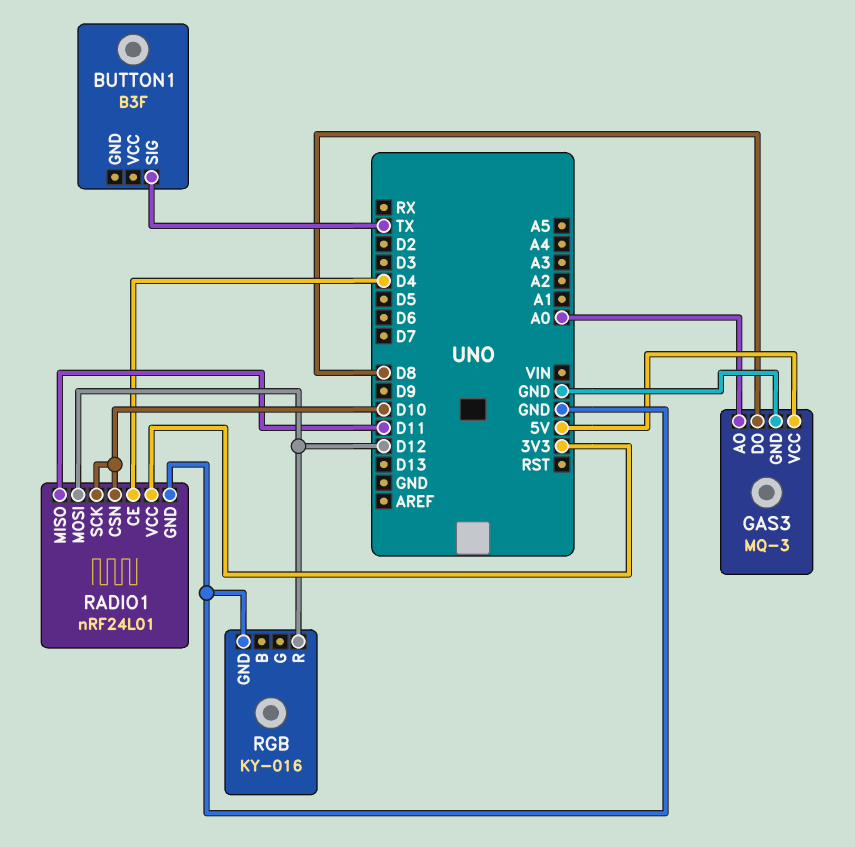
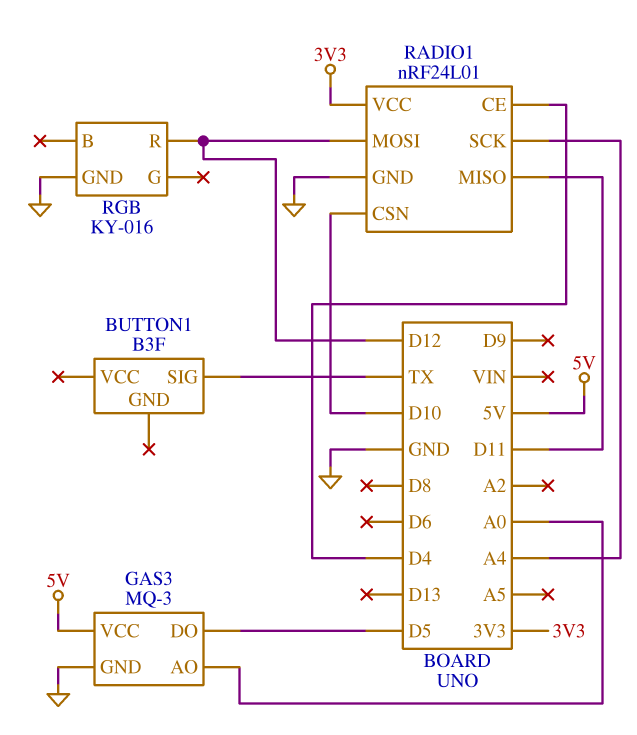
GAS3 pin DO: D8 -> D5
RADIO1 pin SCK: D10 -> A4

